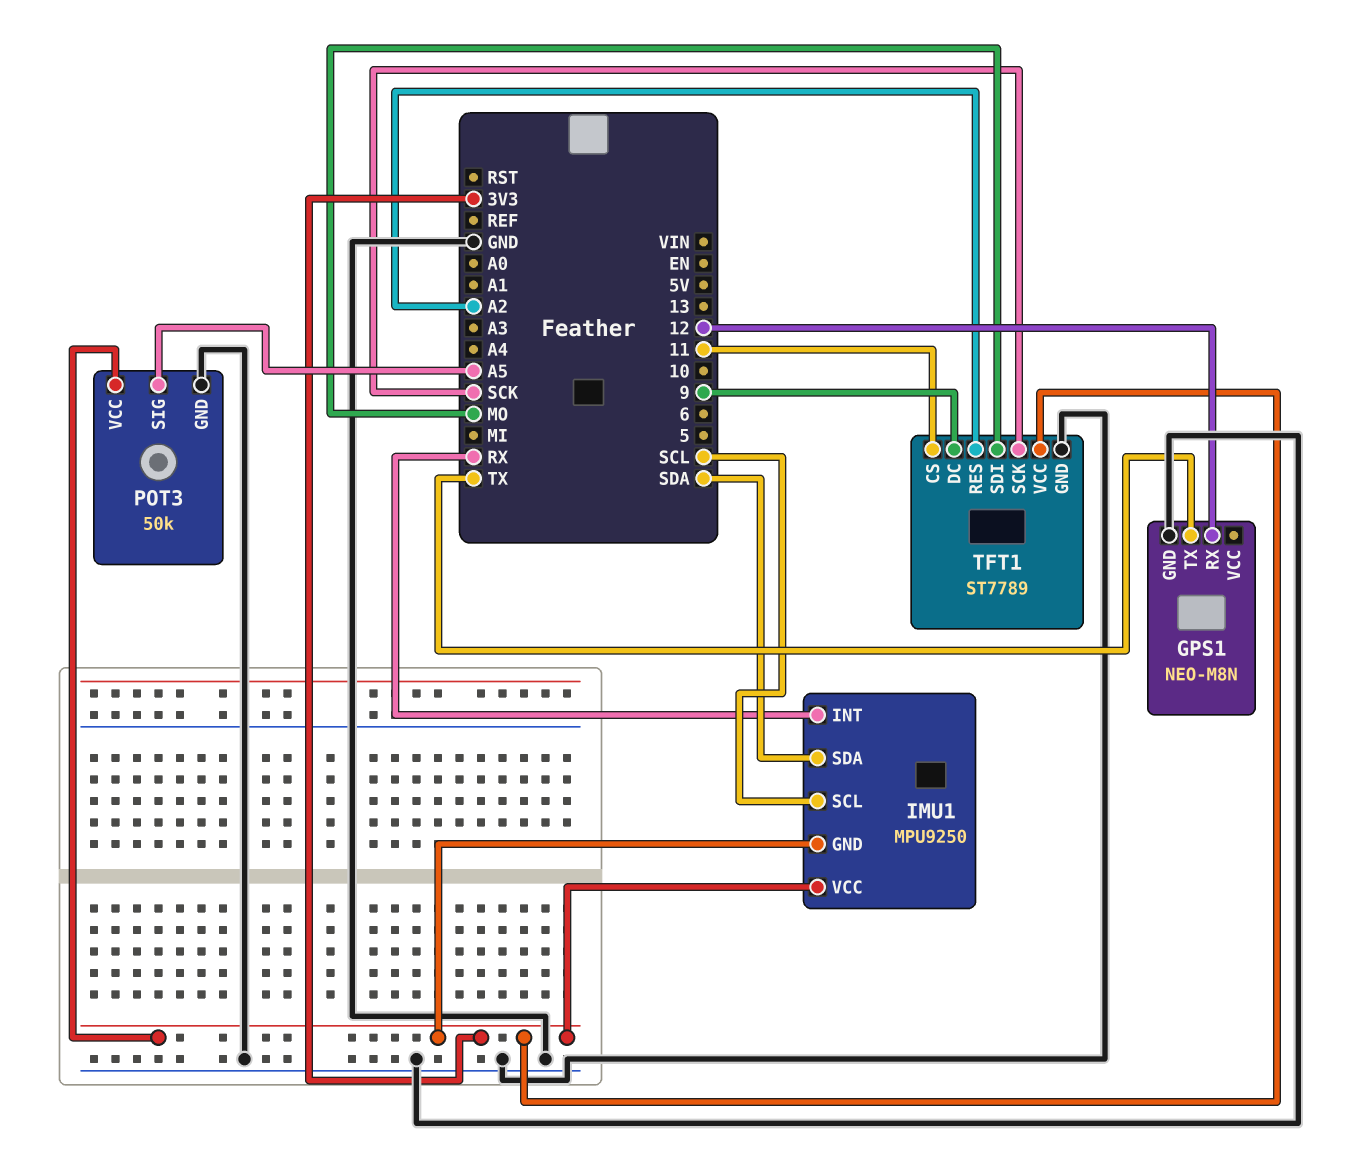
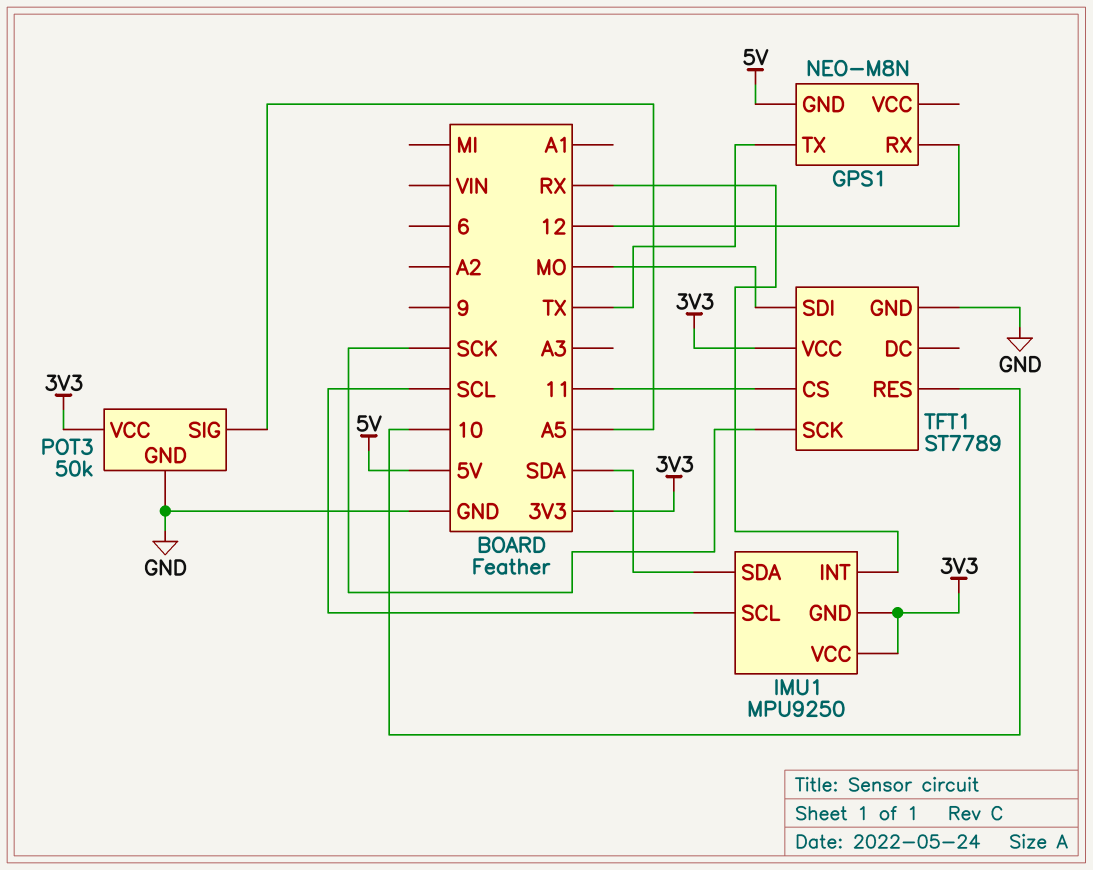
GPS1 pin GND: GND -> 5V
TFT1 pin DC: 9 -> none
TFT1 pin RES: A2 -> 10

